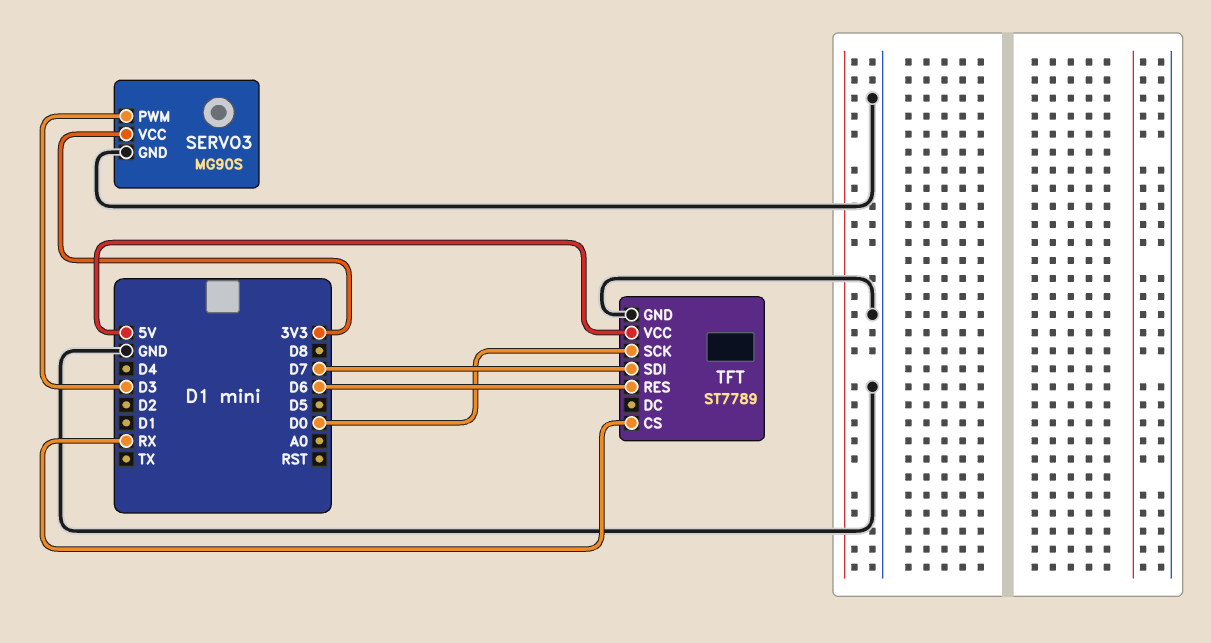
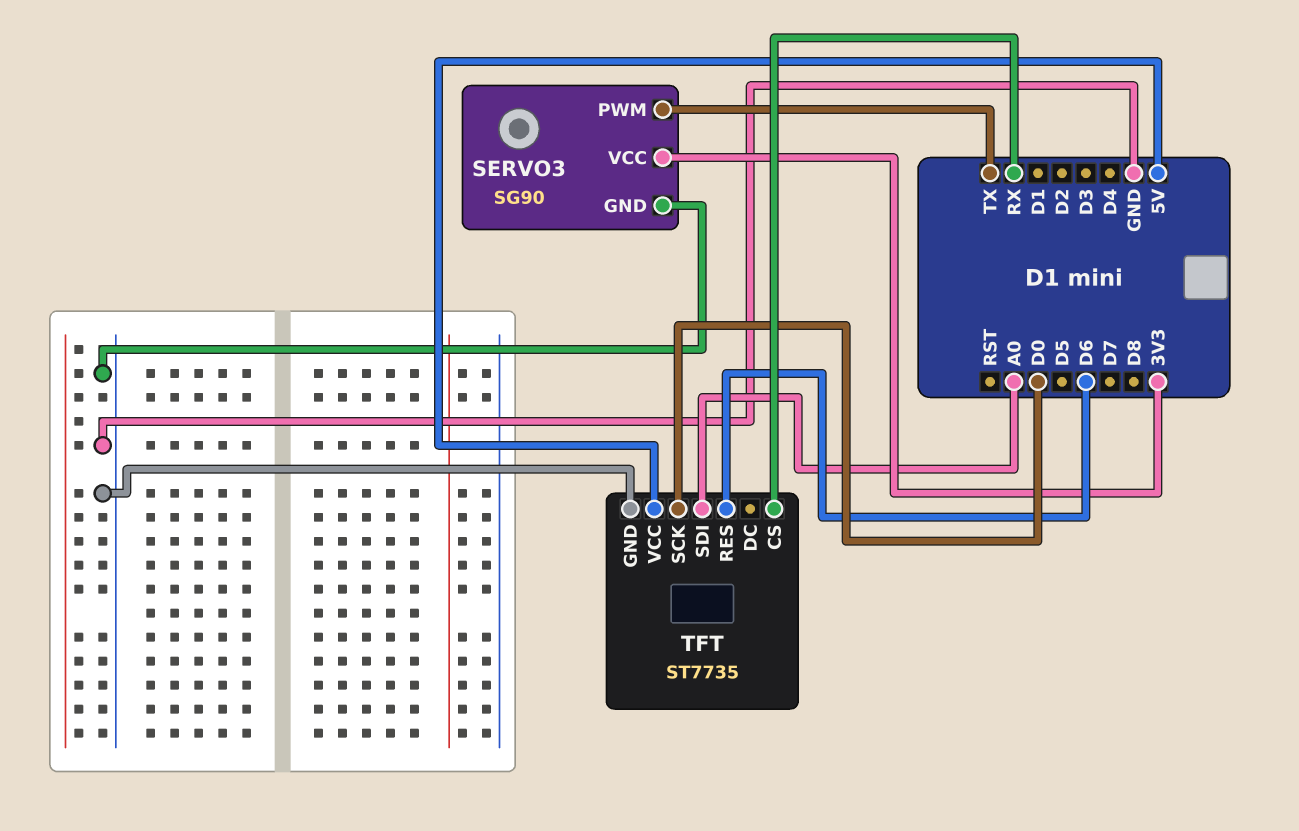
SERVO3: MG90S -> SG90
SERVO3 pin PWM: D3 -> TX
TFT: ST7789 -> ST7735
TFT pin SDI: D7 -> A0

